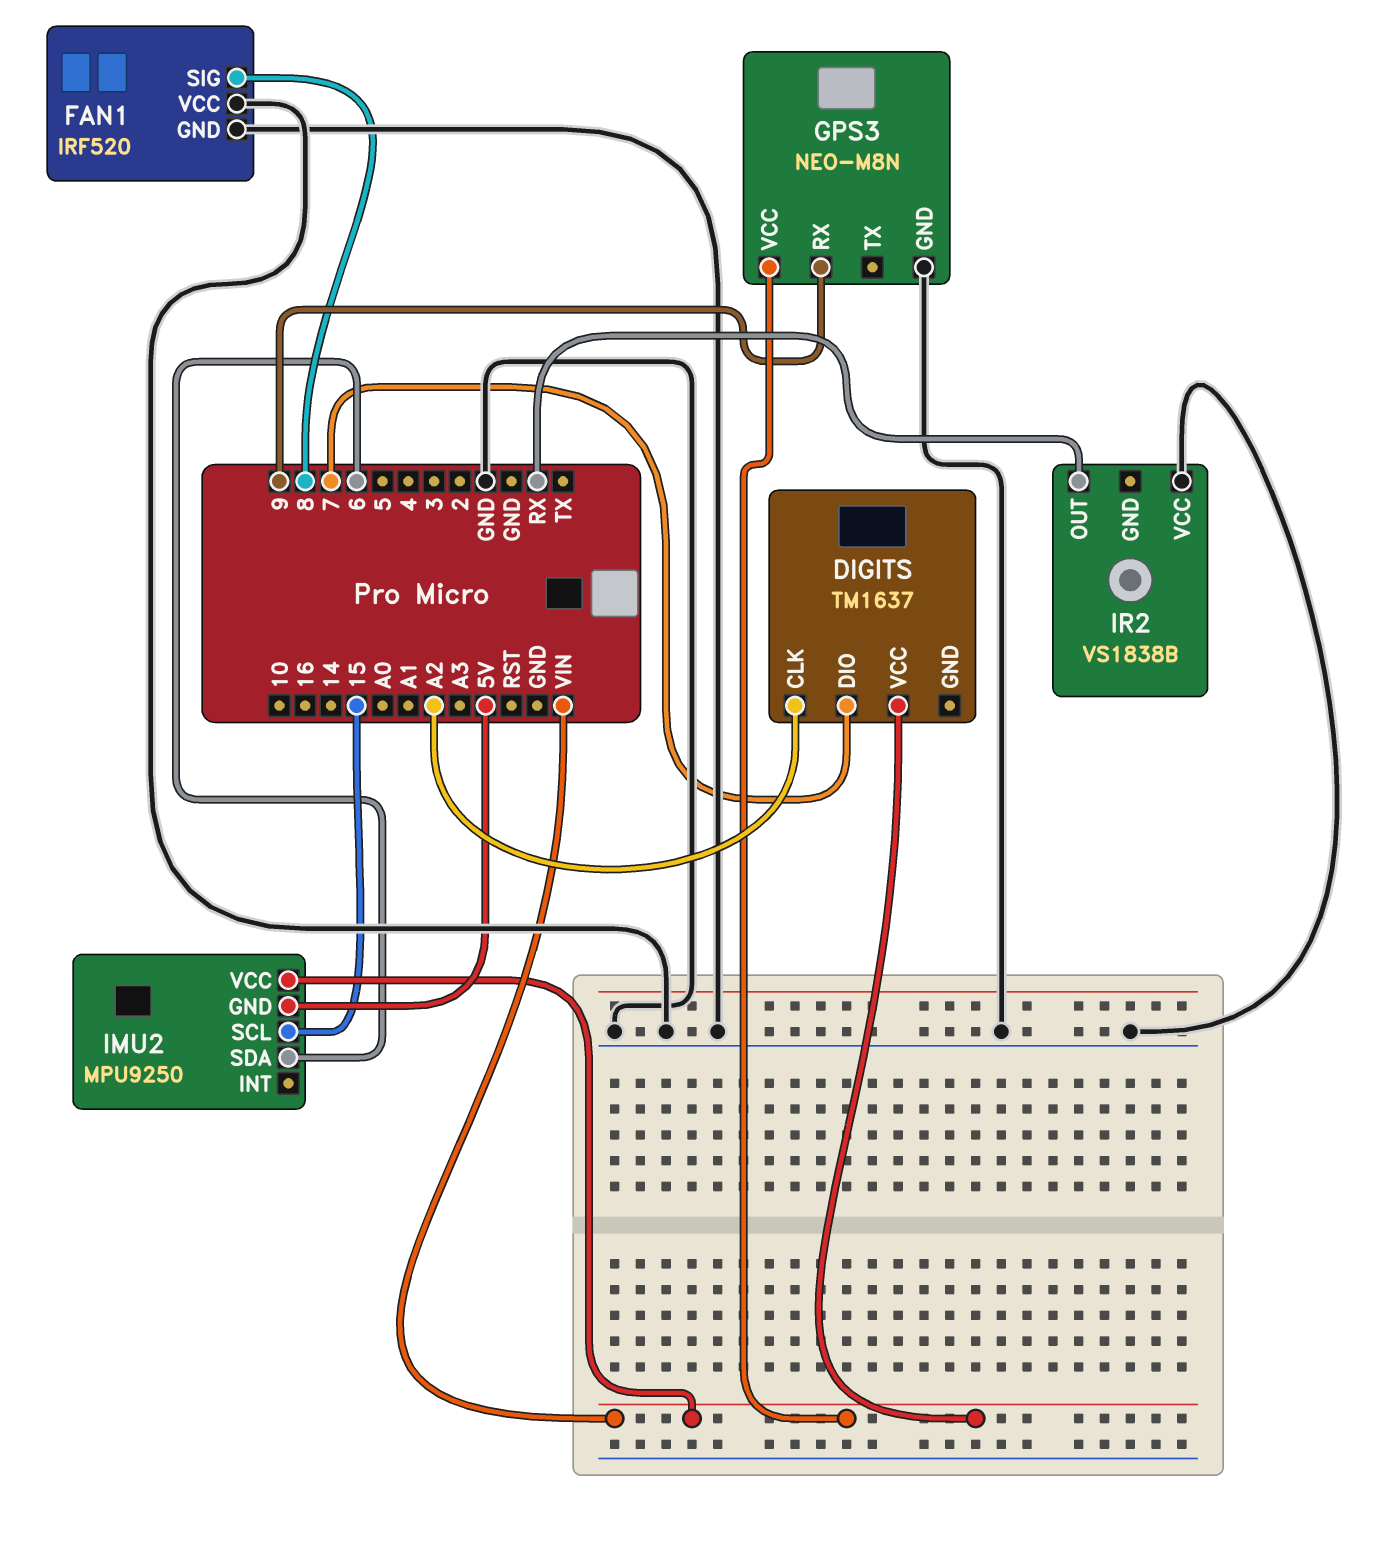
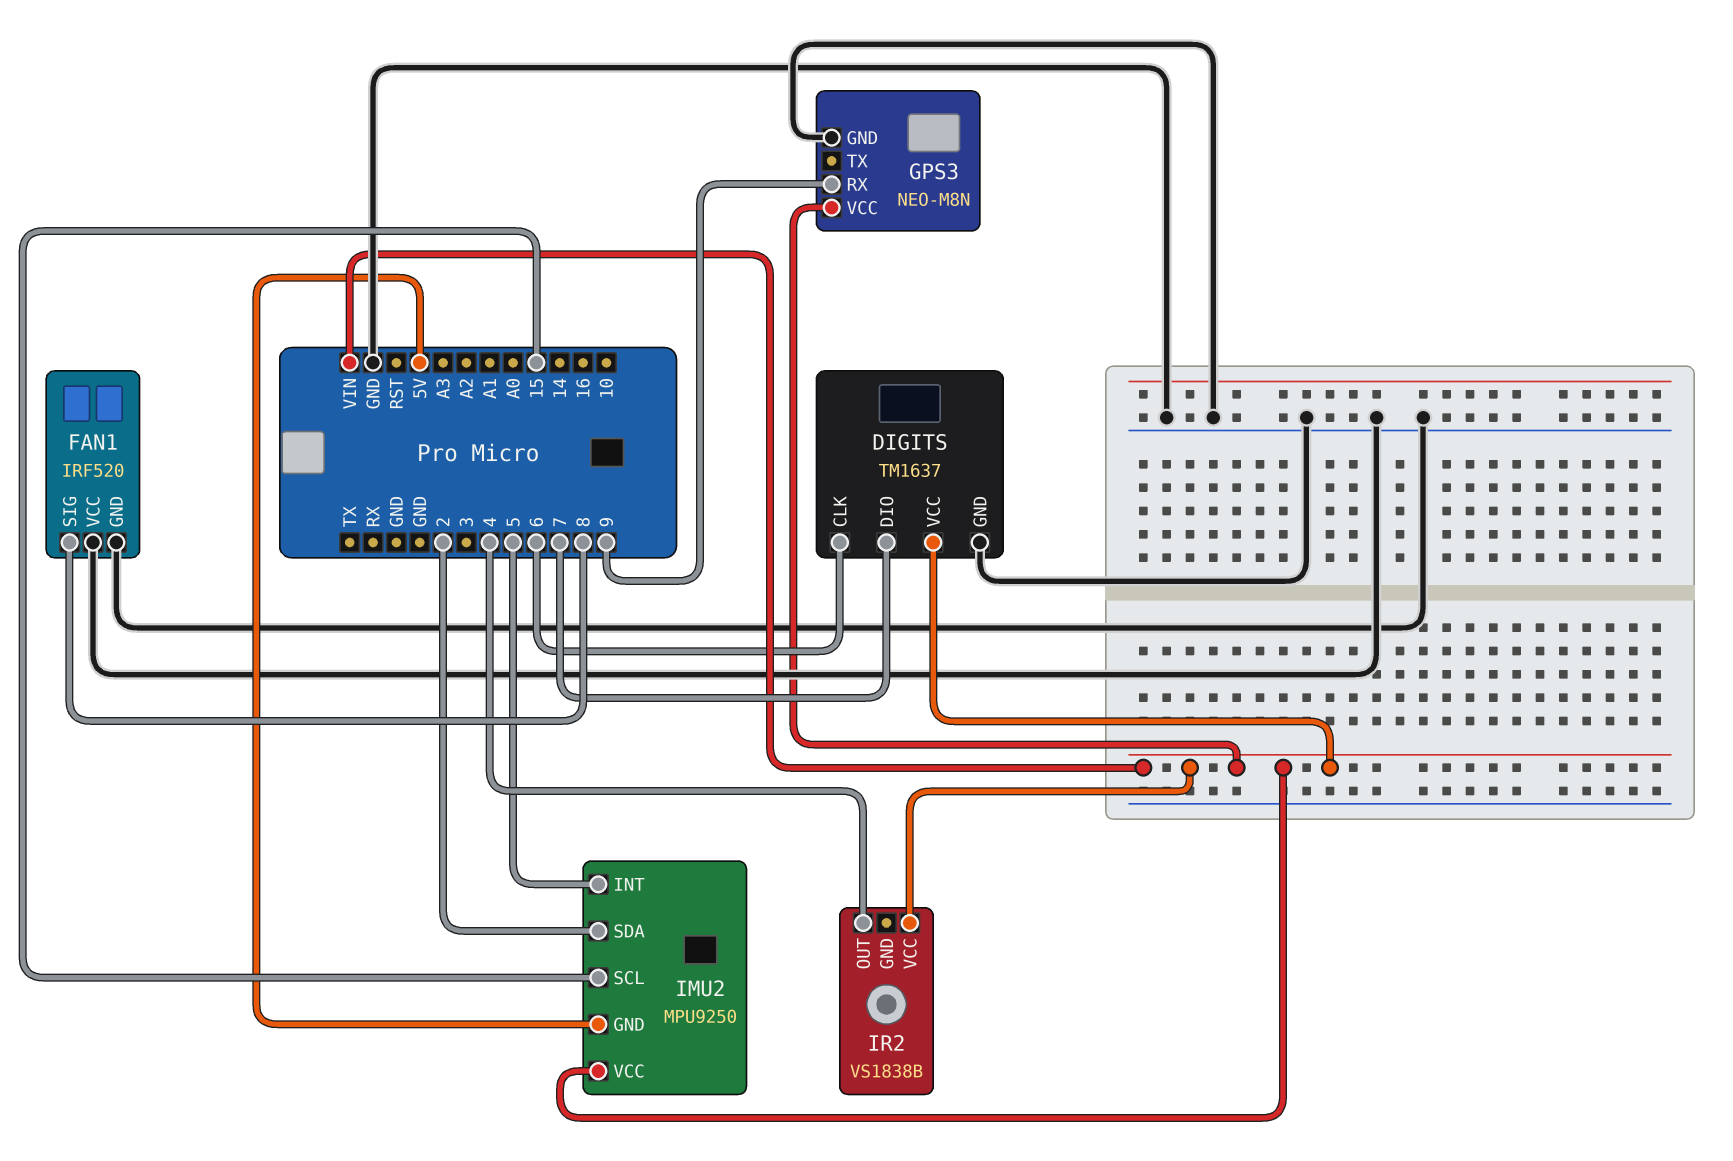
DIGITS pin CLK: A2 -> 6
DIGITS pin GND: none -> GND
IMU2 pin INT: none -> 5
IMU2 pin SDA: 6 -> 2
IR2 pin OUT: RX -> 4
IR2 pin VCC: GND -> VIN

